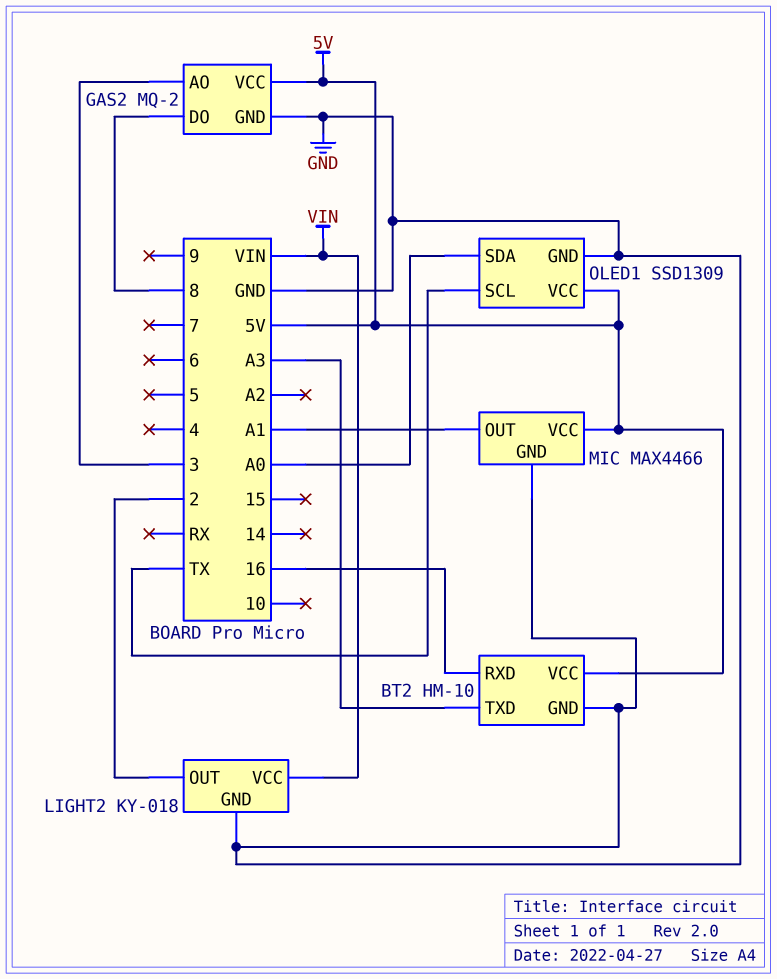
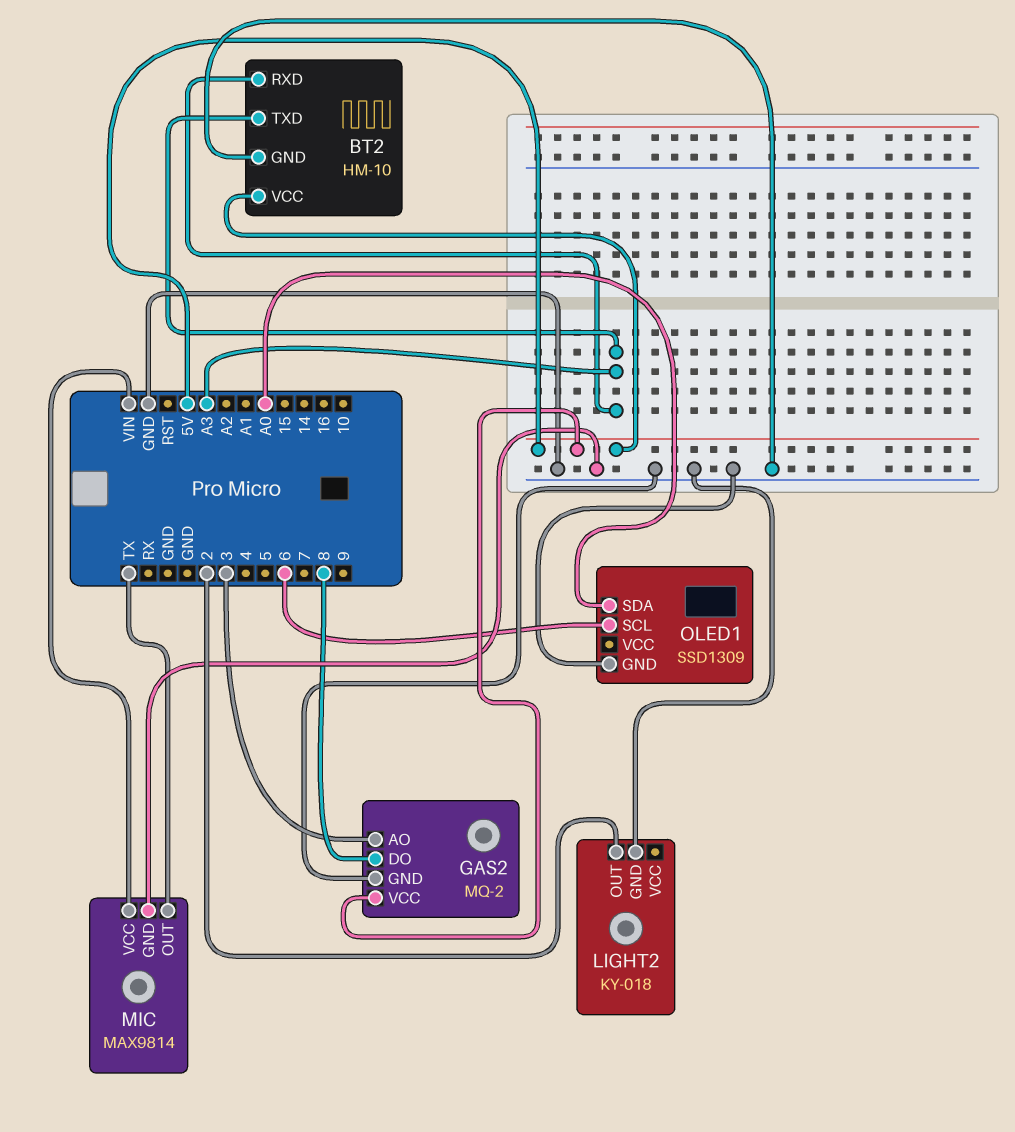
BT2 pin RXD: 16 -> A3
LIGHT2 pin VCC: VIN -> none
MIC: MAX4466 -> MAX9814
MIC pin OUT: A1 -> TX
MIC pin VCC: 5V -> VIN
OLED1 pin SCL: TX -> 6
OLED1 pin VCC: 5V -> none

